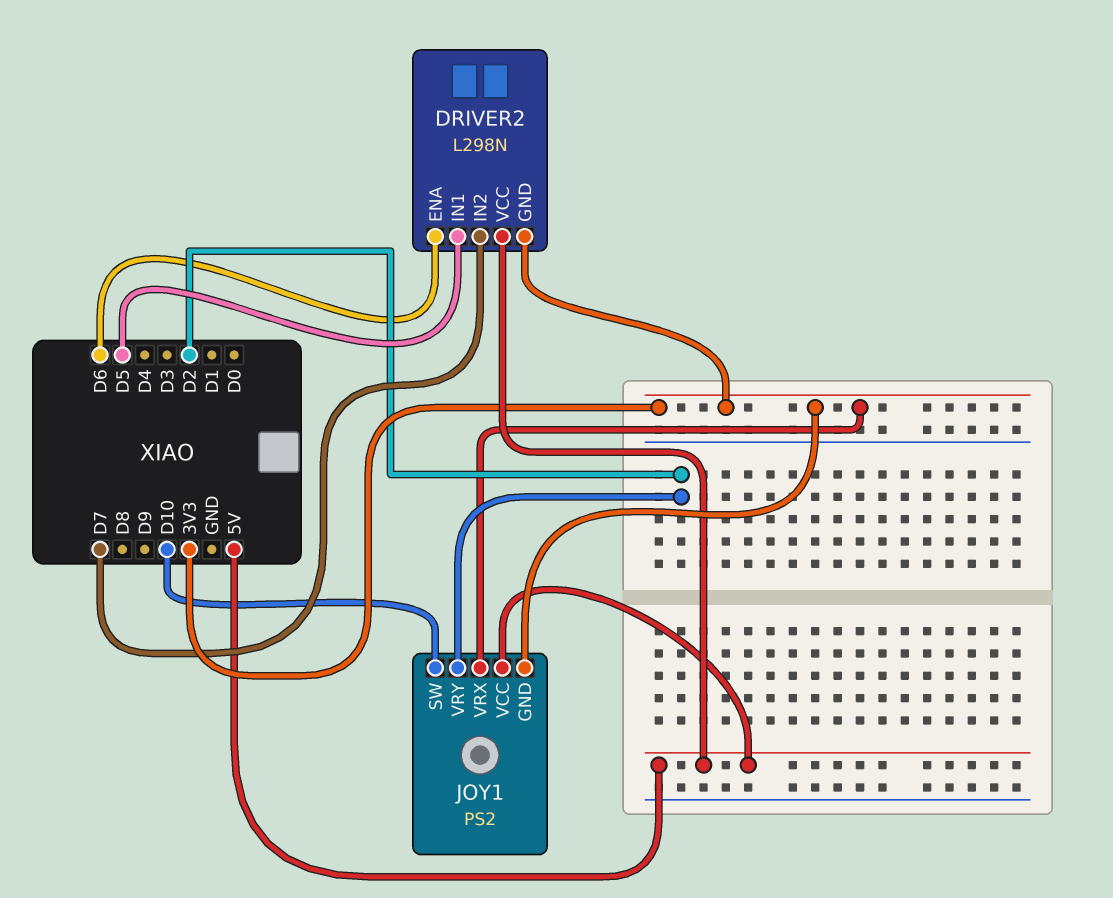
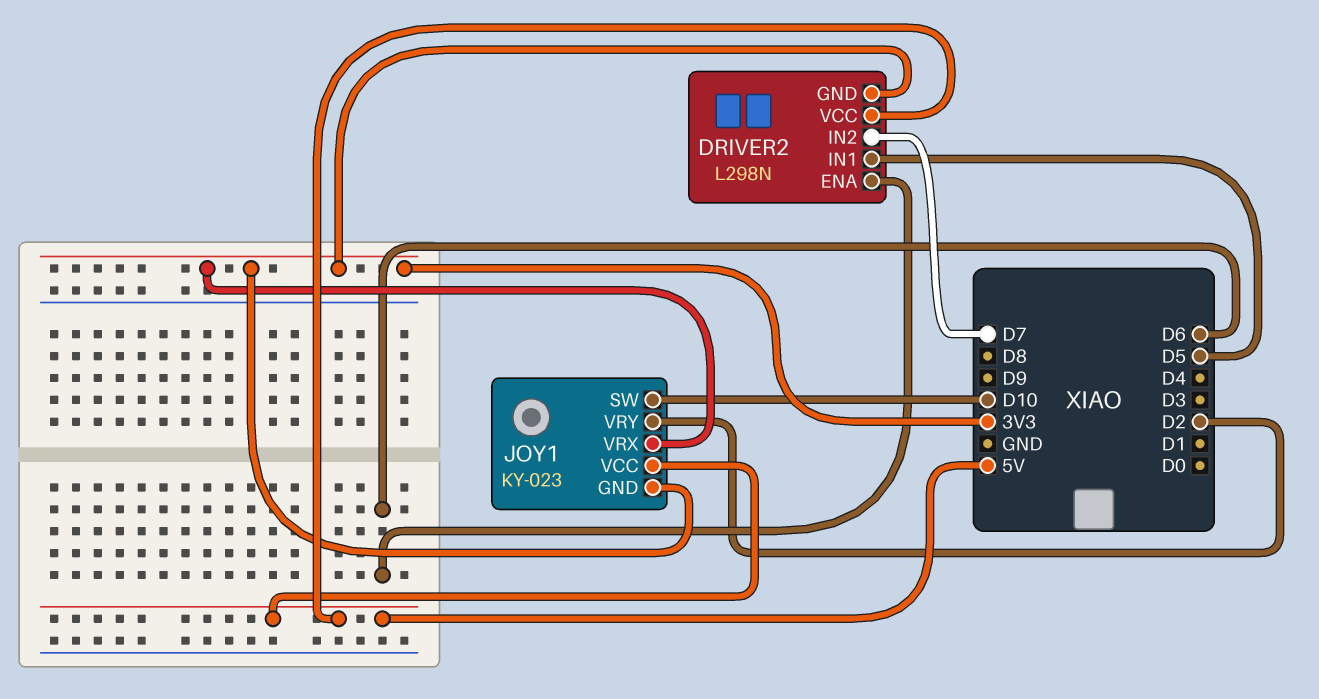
JOY1: PS2 -> KY-023

